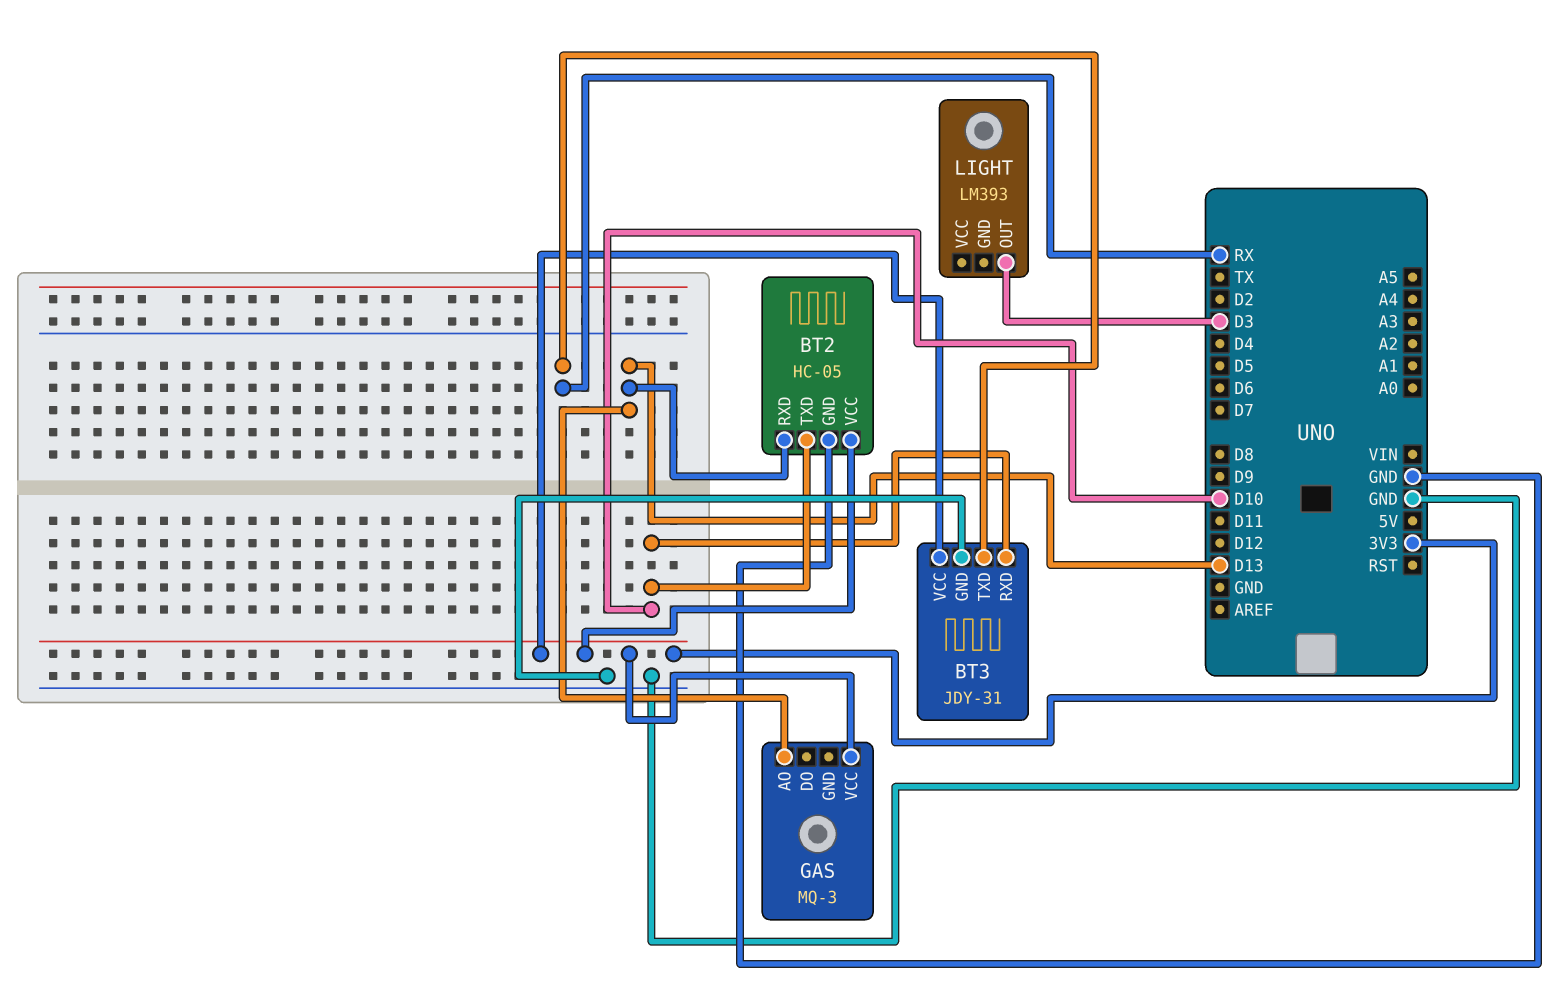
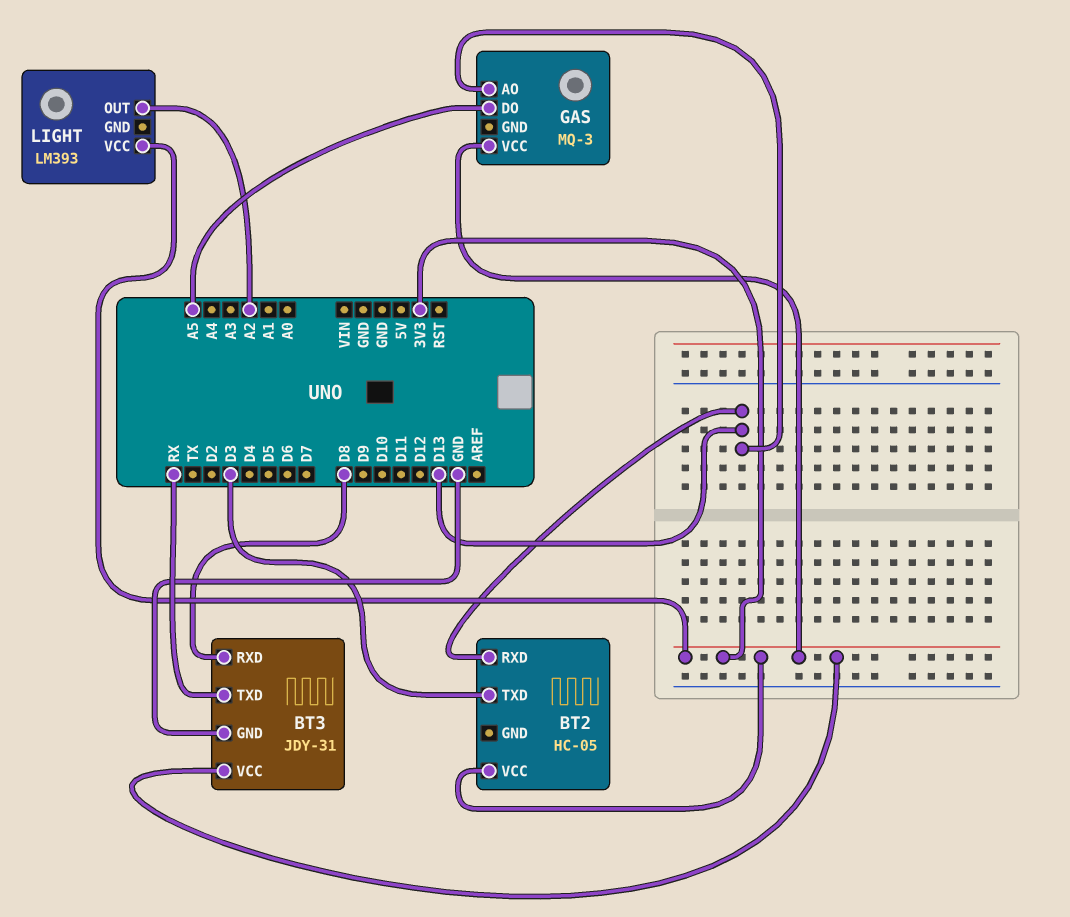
BT2 pin GND: GND -> none
BT2 pin TXD: D10 -> D3
BT3 pin RXD: D10 -> D8
GAS pin DO: none -> A5
LIGHT pin OUT: D3 -> A2
LIGHT pin VCC: none -> 3V3

